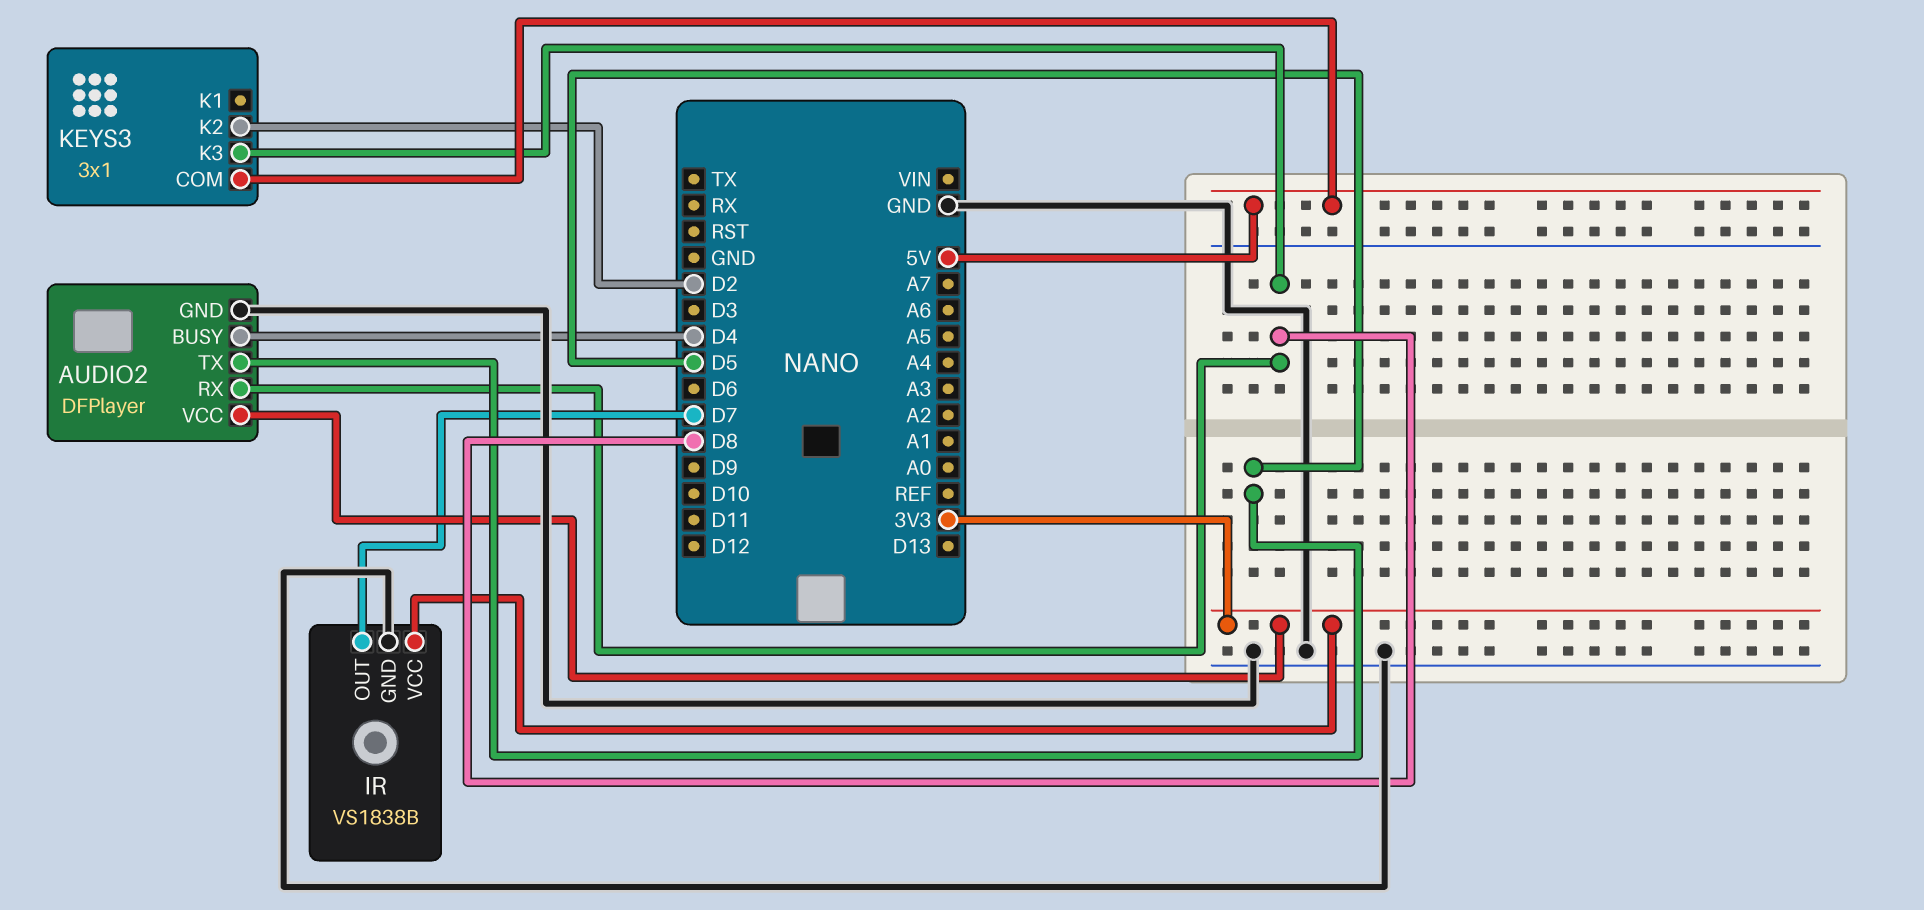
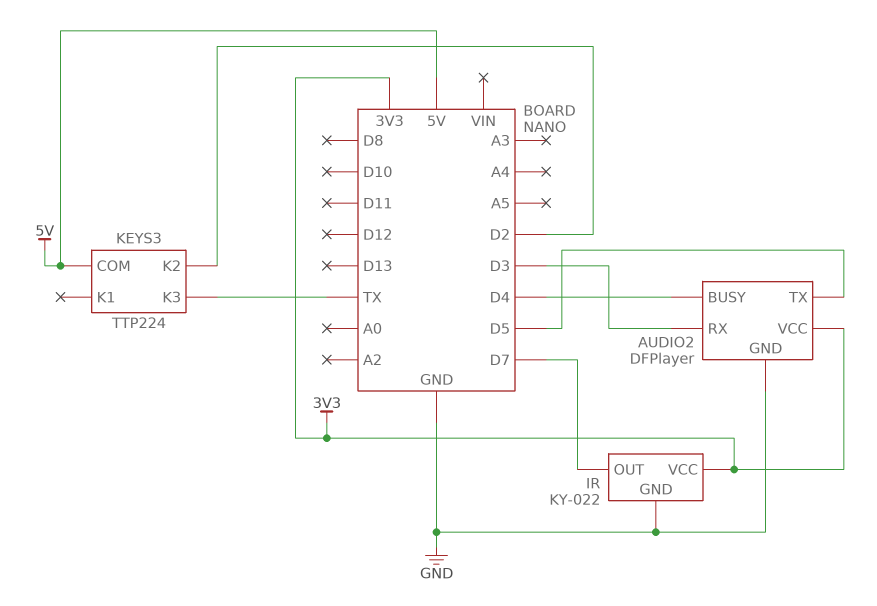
AUDIO2 pin RX: D8 -> D3
IR: VS1838B -> KY-022
KEYS3: 3x1 -> TTP224
KEYS3 pin K3: D8 -> TX

